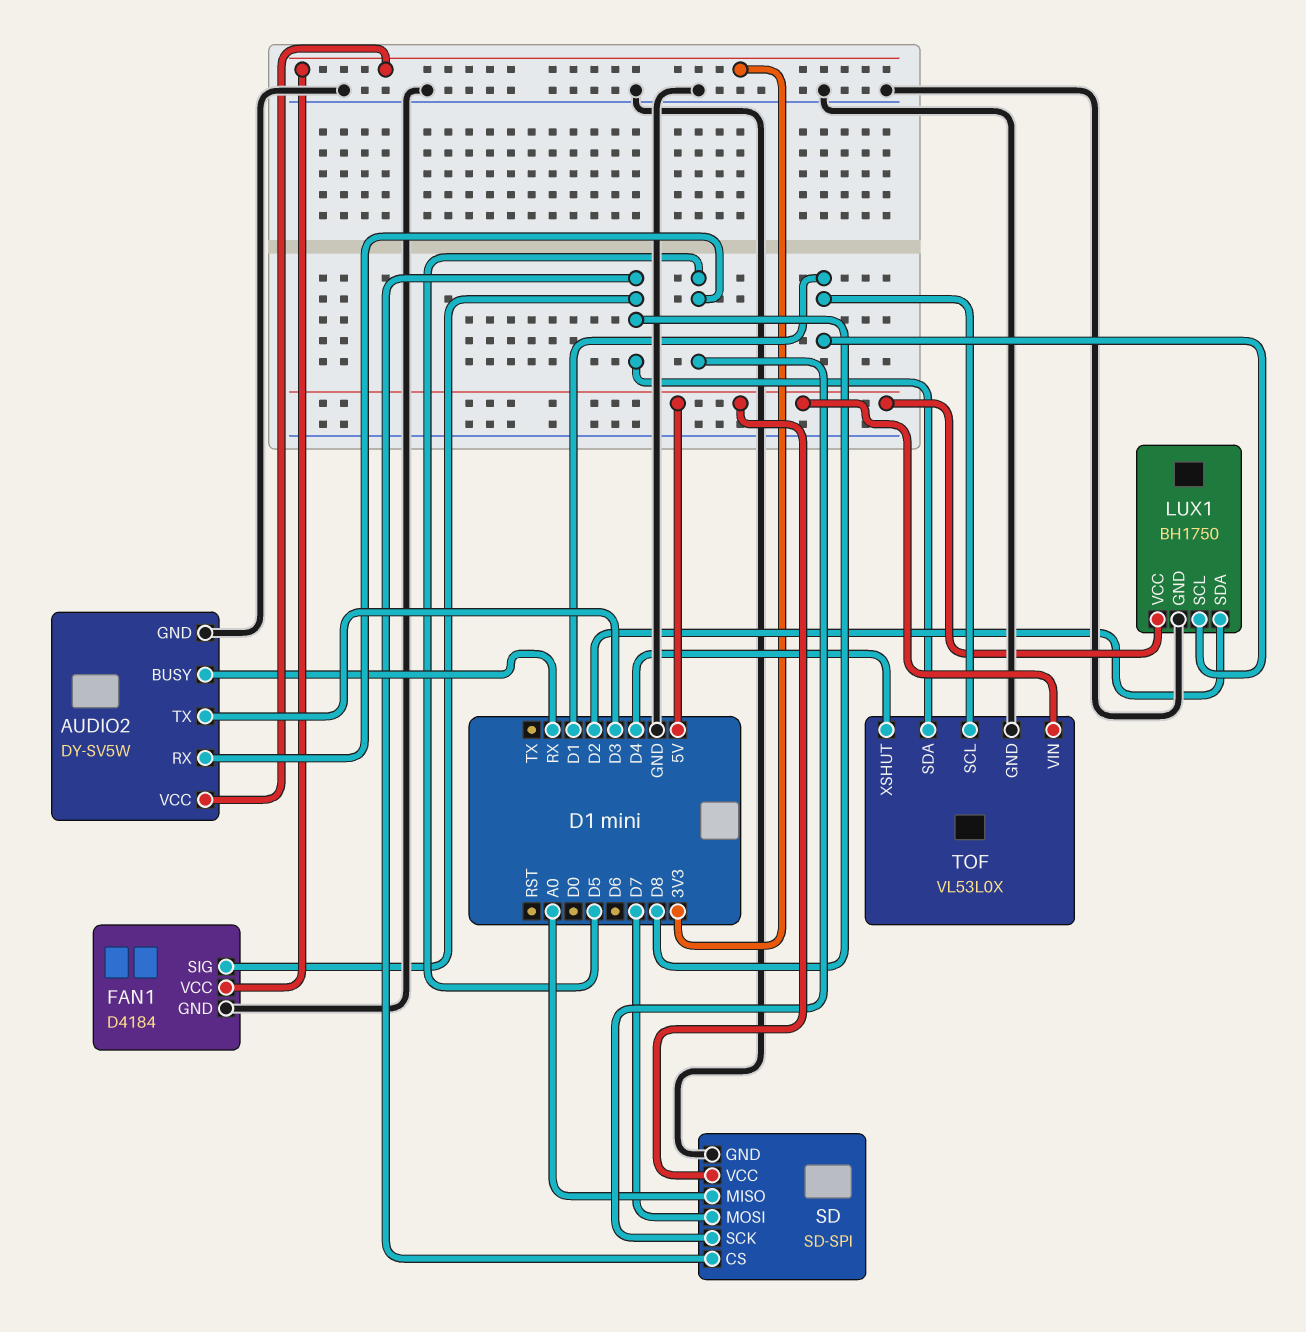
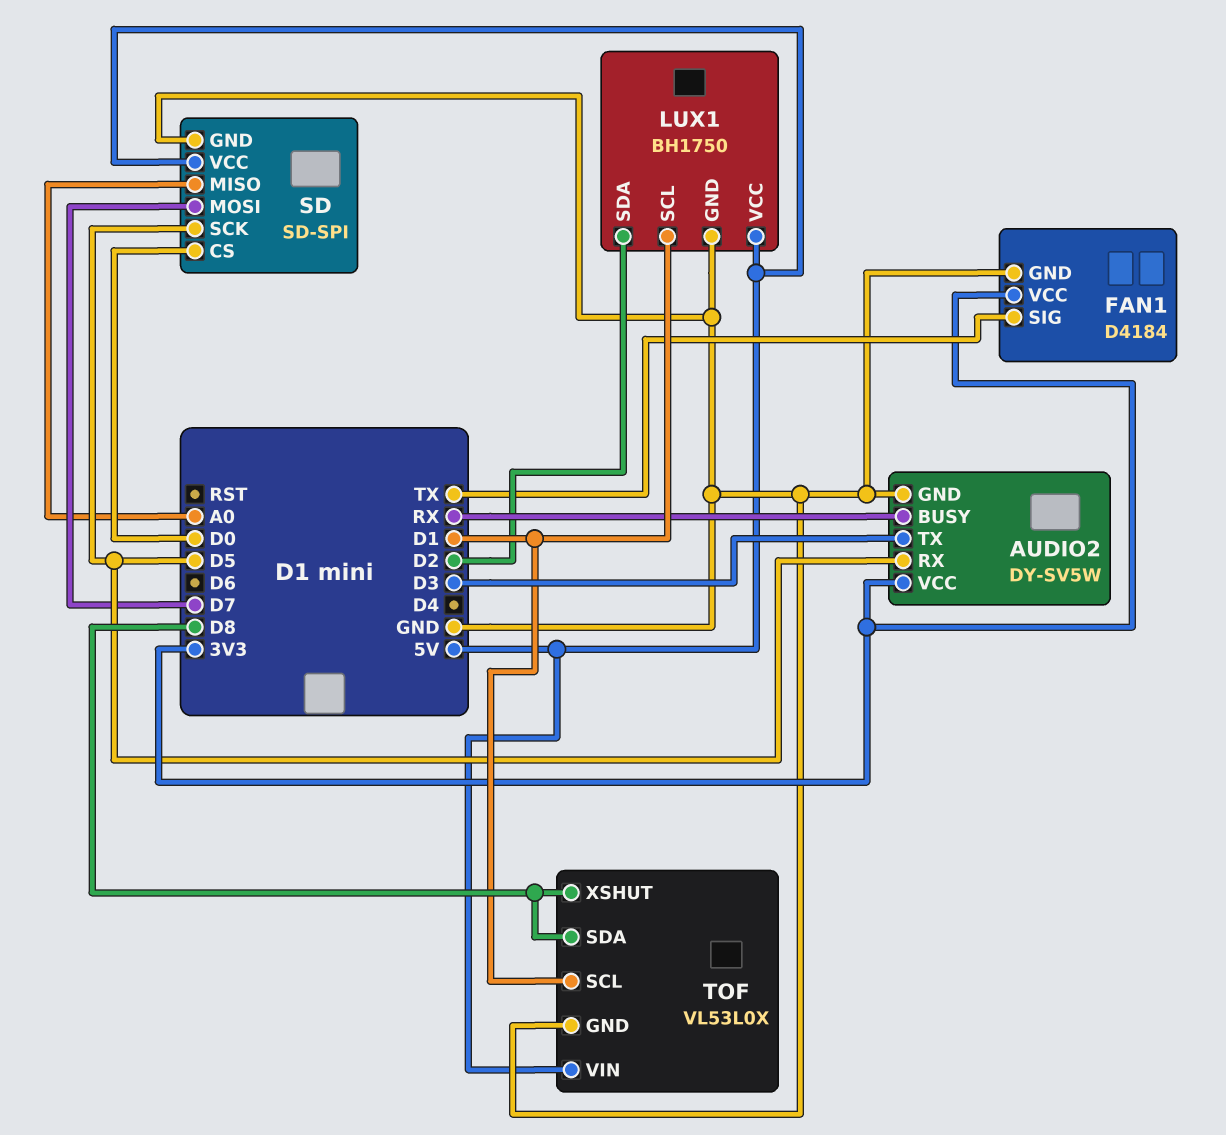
FAN1 pin SIG: D8 -> TX
SD pin CS: D8 -> D0
TOF pin XSHUT: D4 -> D8

